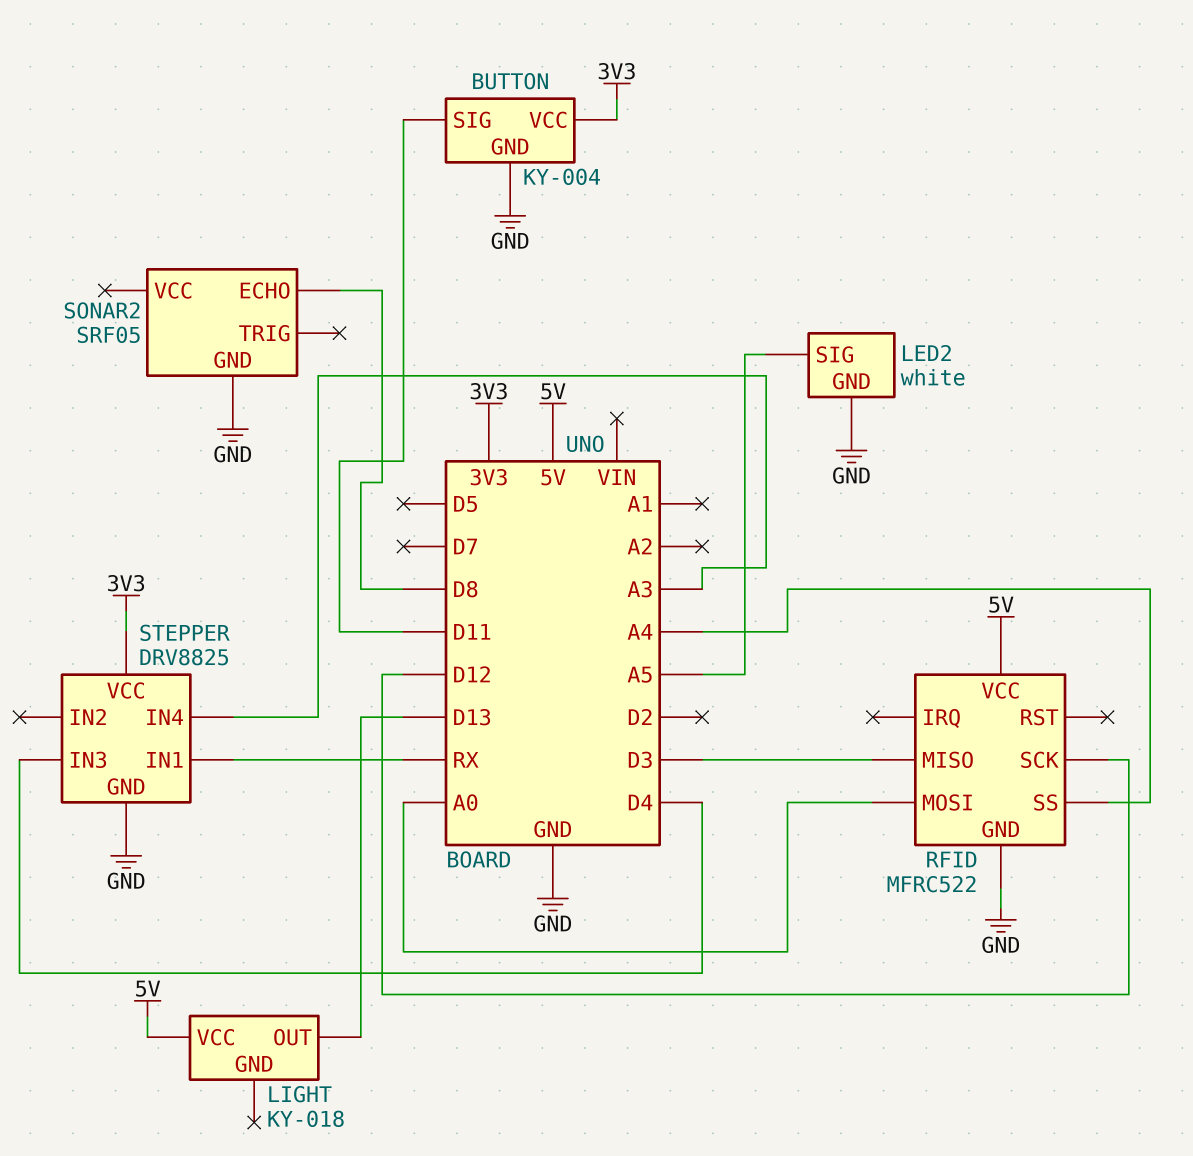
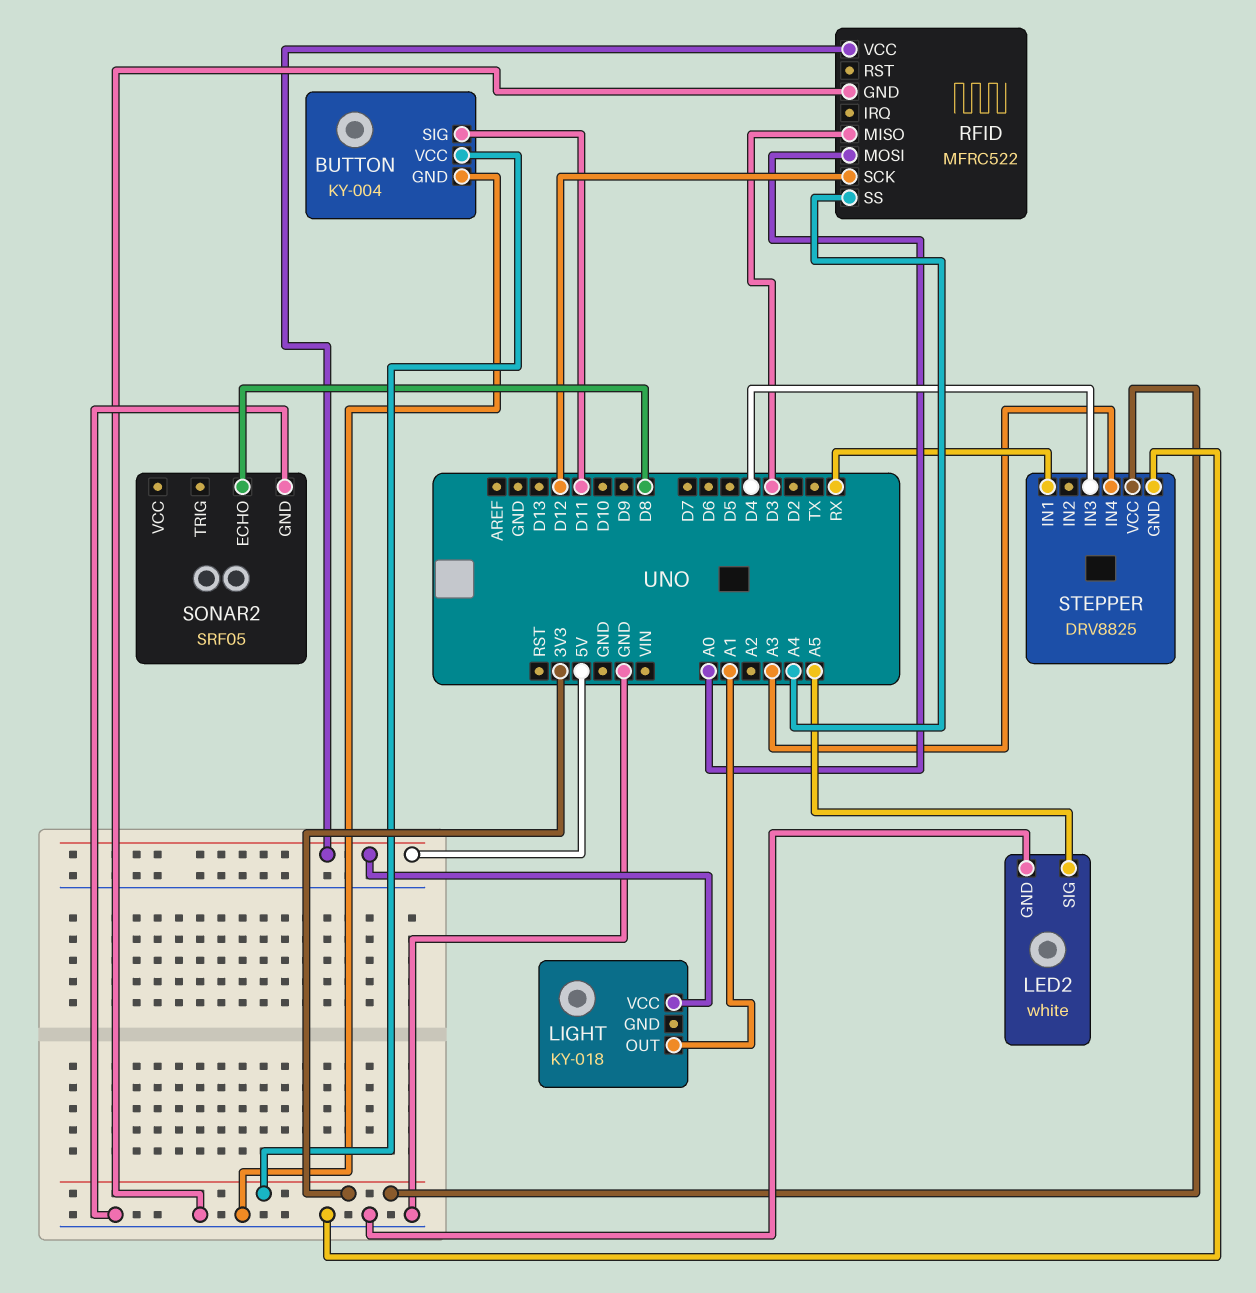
LIGHT pin OUT: D13 -> A1

